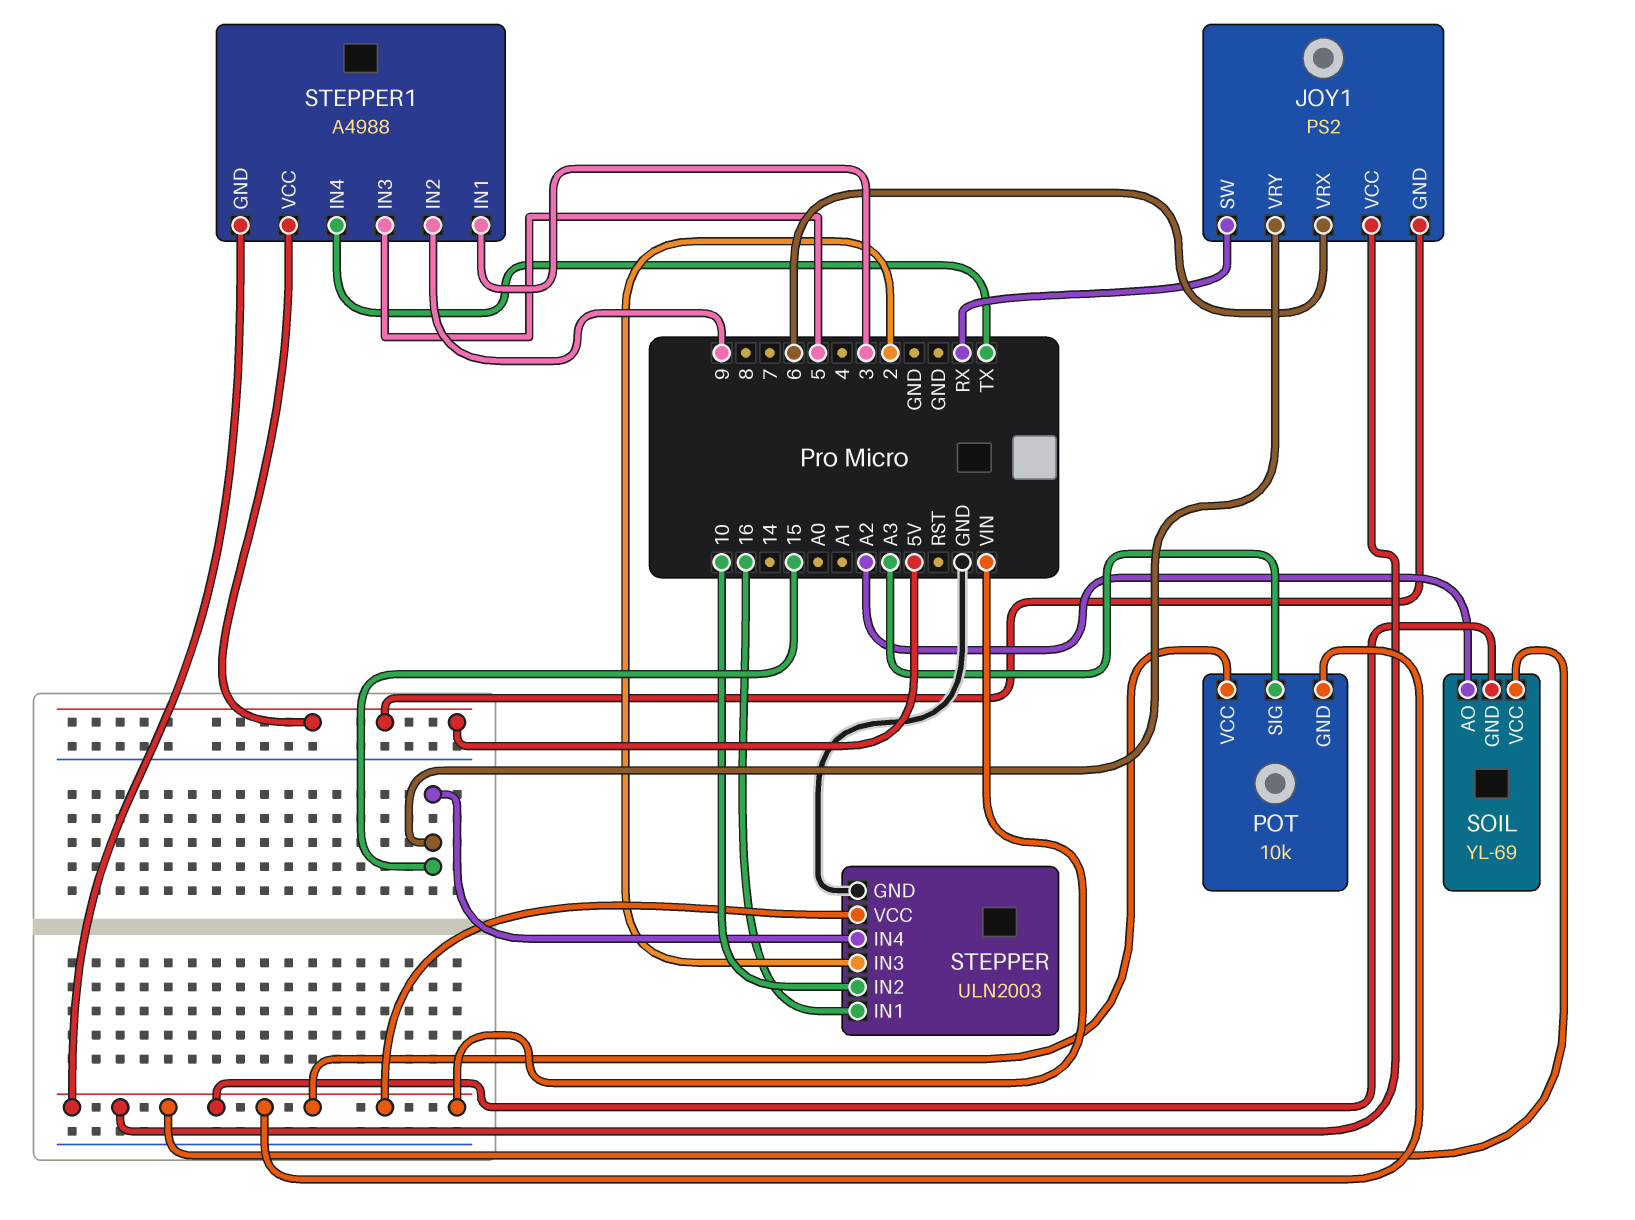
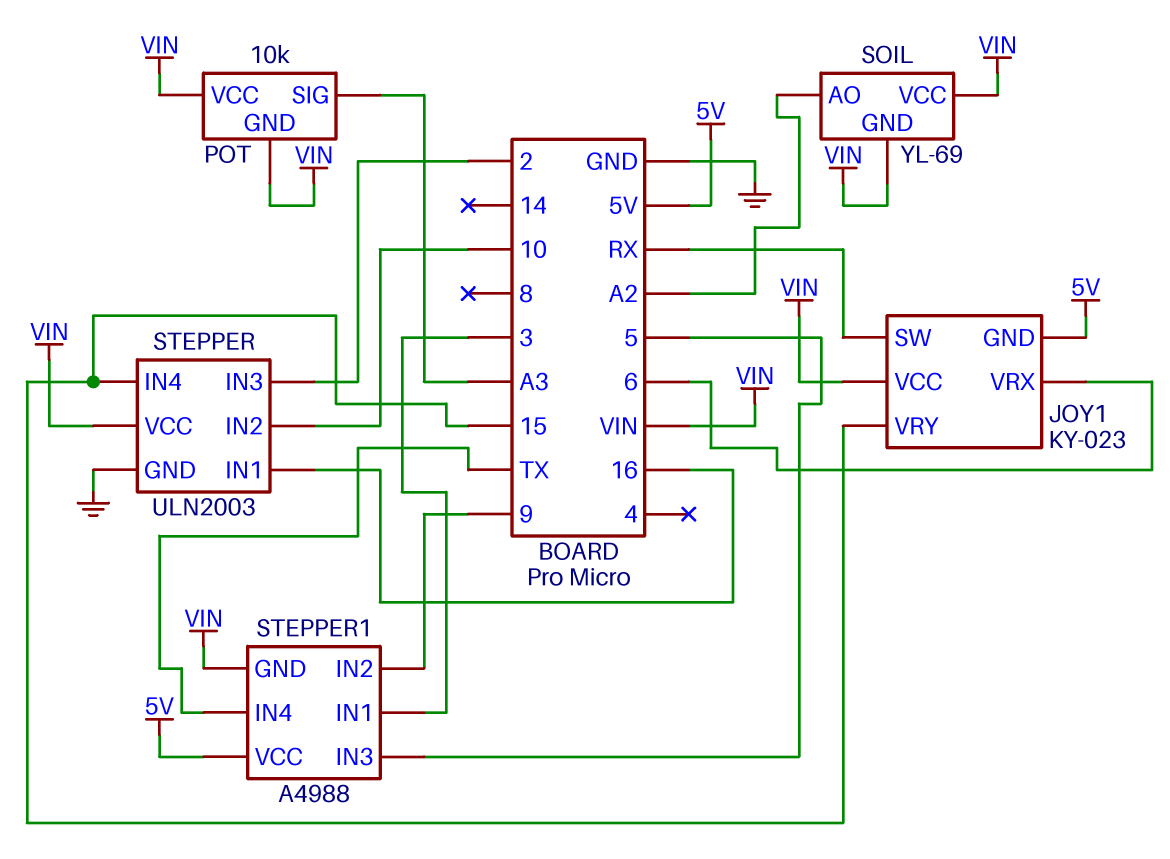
JOY1: PS2 -> KY-023

